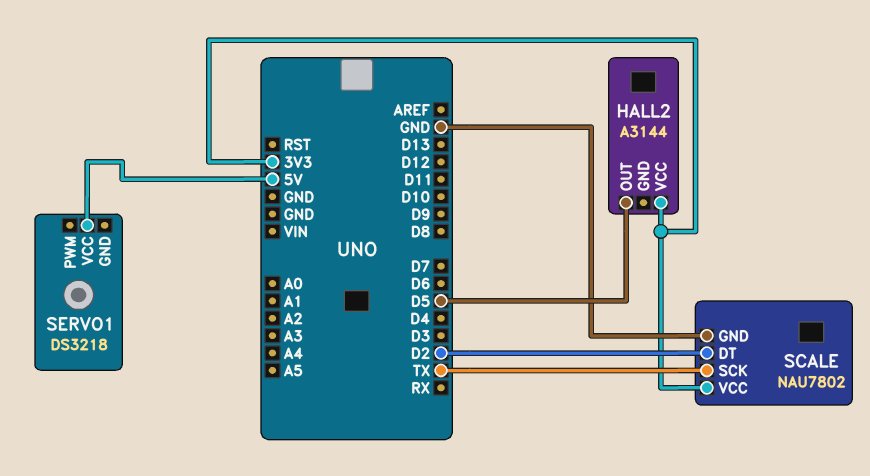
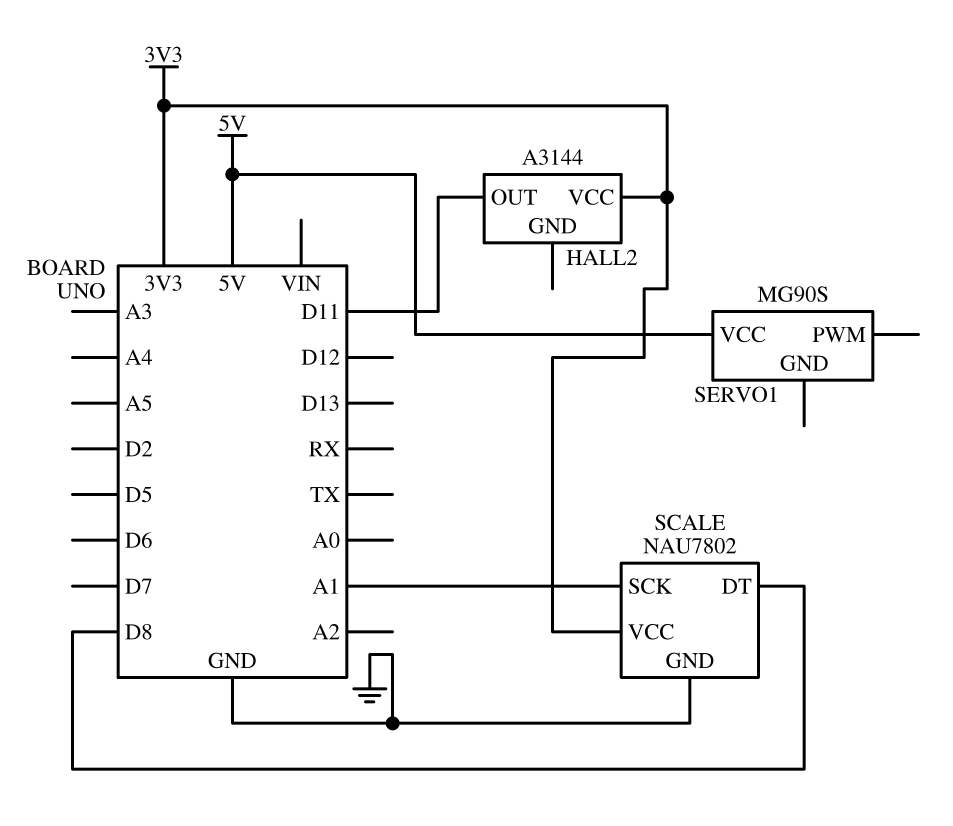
HALL2 pin OUT: D5 -> D11
SCALE pin DT: D2 -> D8
SCALE pin SCK: TX -> A1
SERVO1: DS3218 -> MG90S

